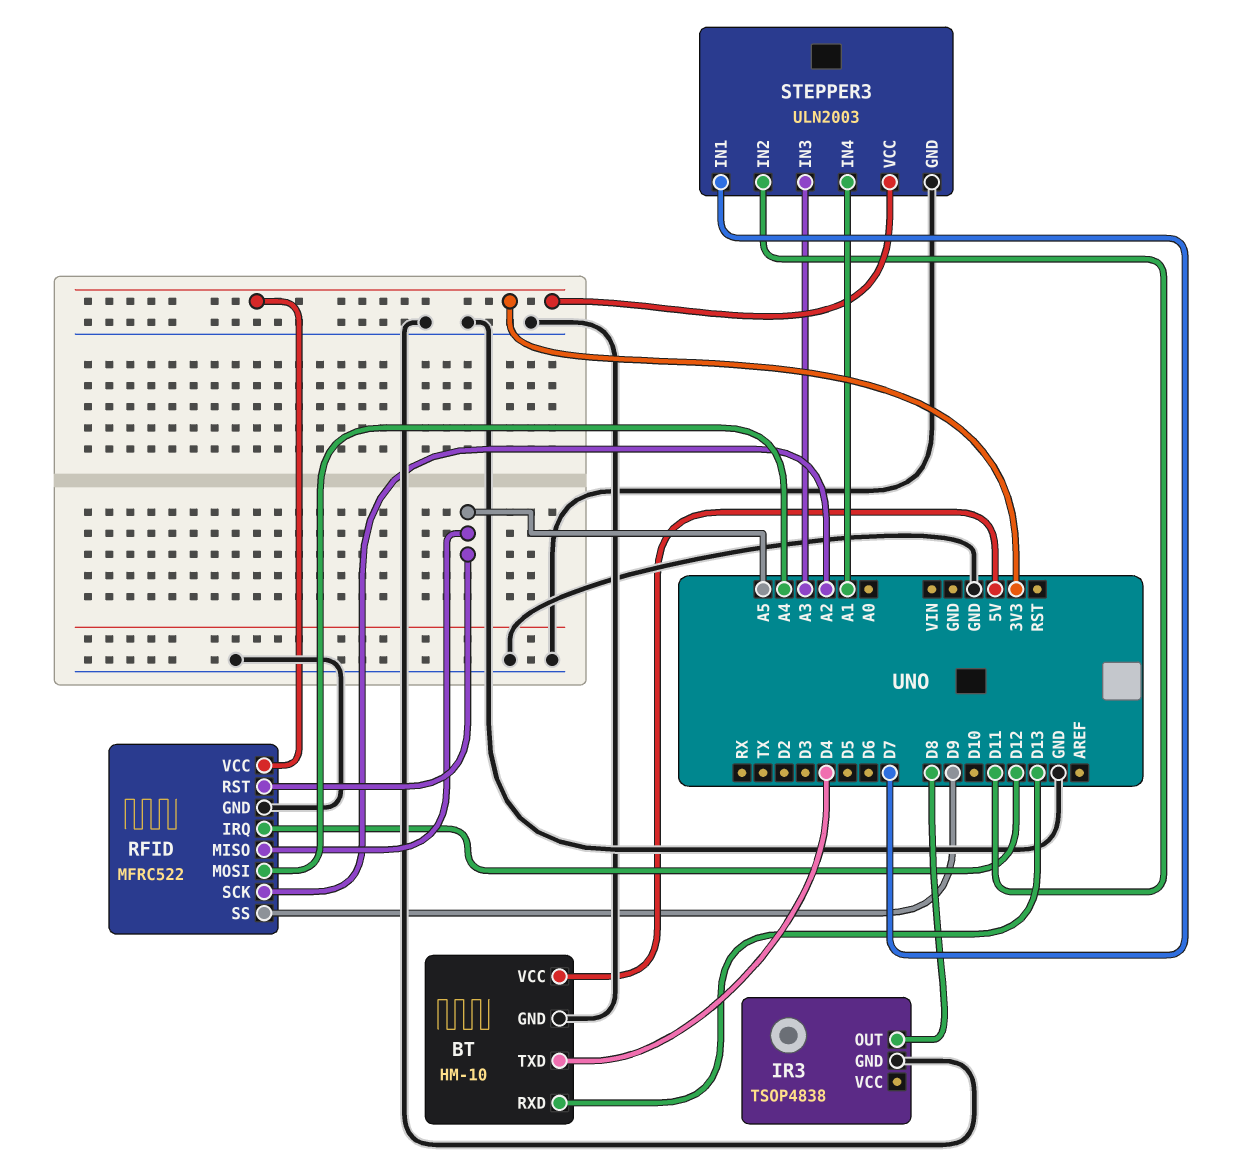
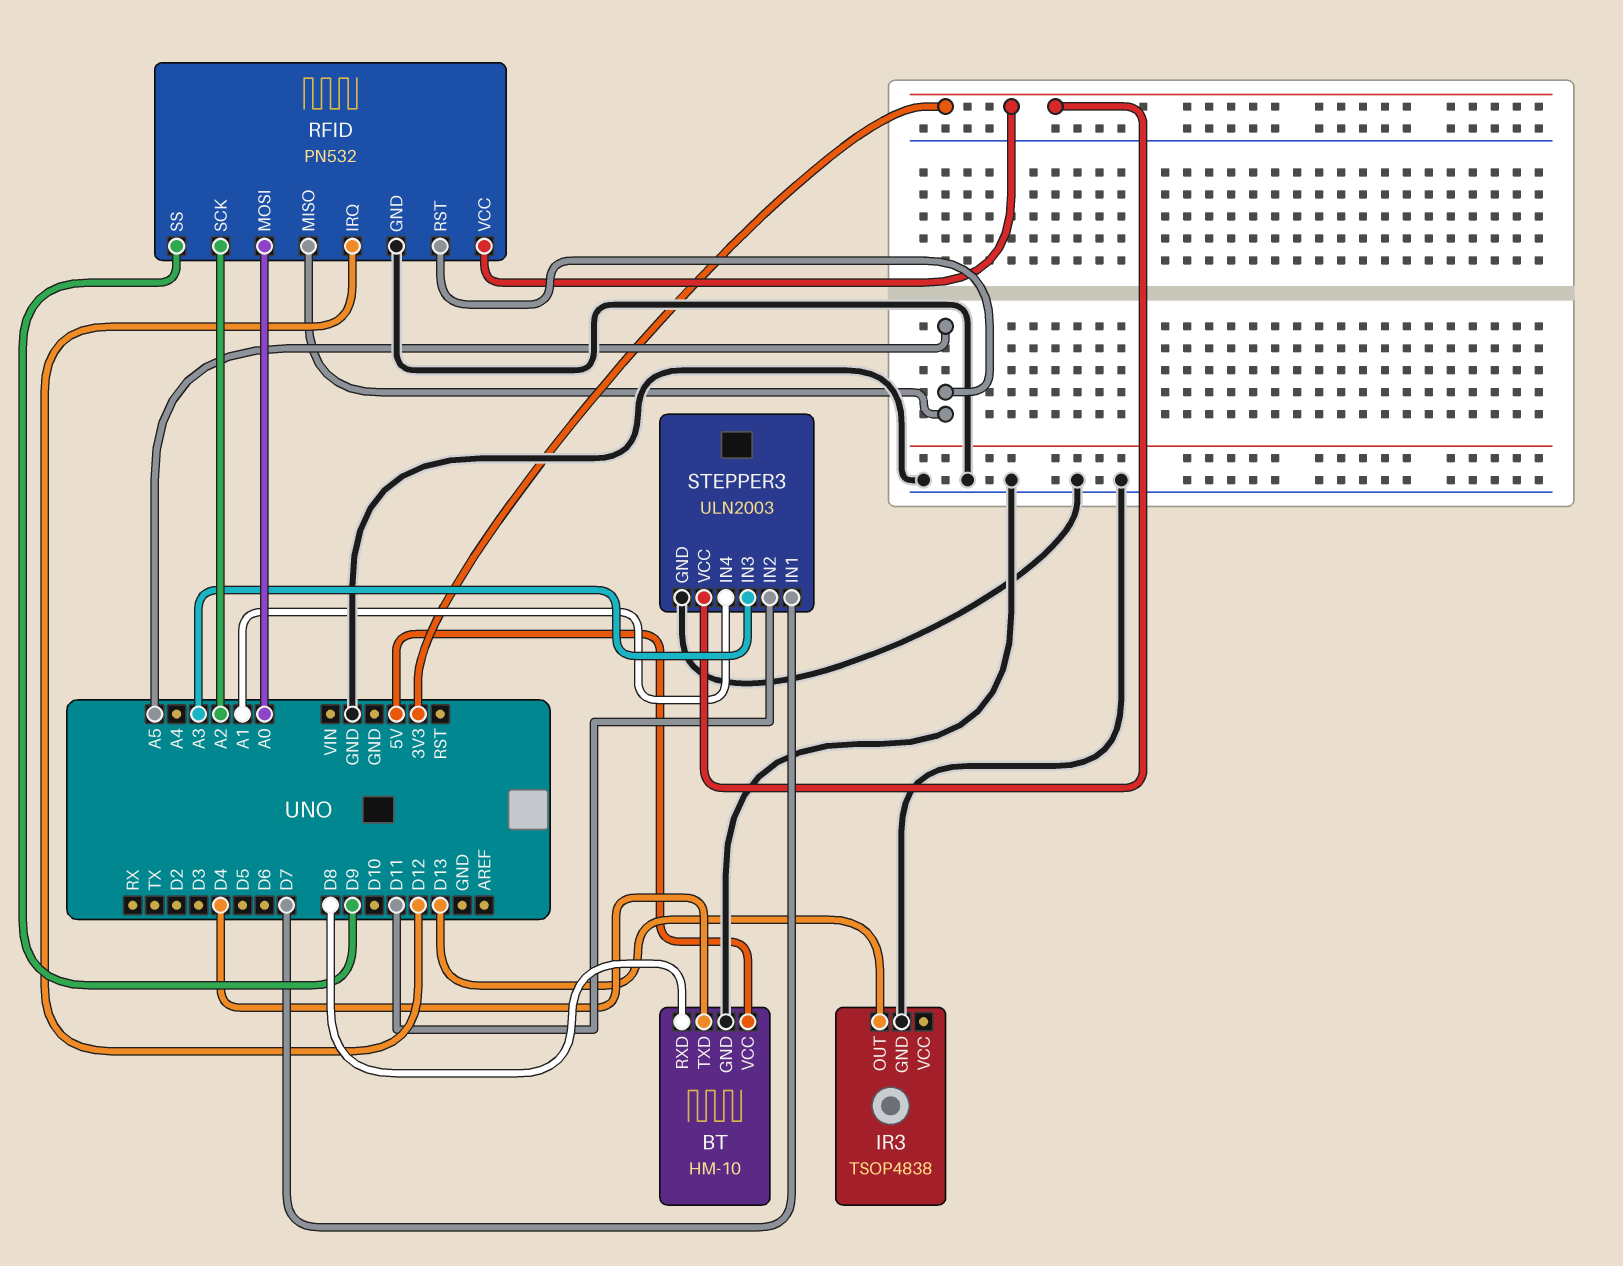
BT pin RXD: D13 -> D8
IR3 pin OUT: D8 -> D13
RFID: MFRC522 -> PN532
RFID pin MOSI: A4 -> A0

